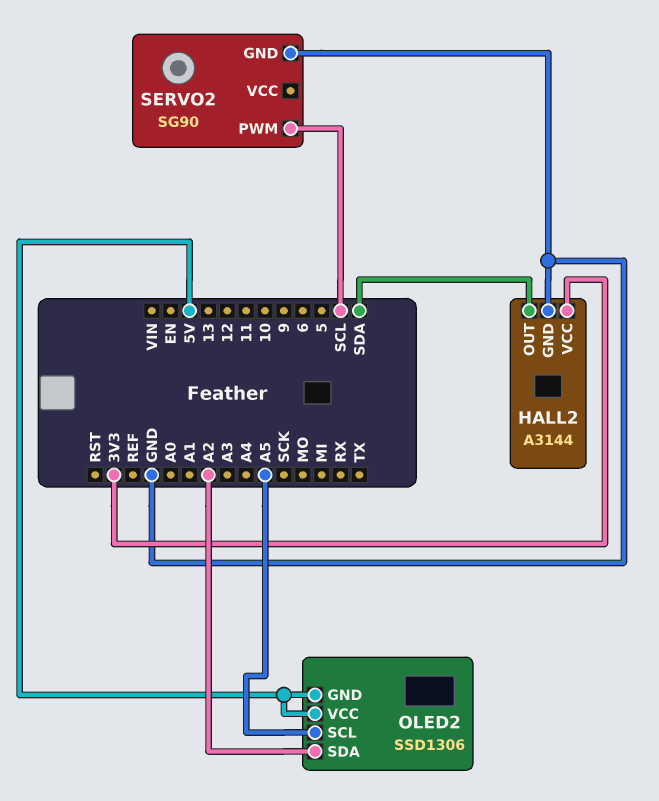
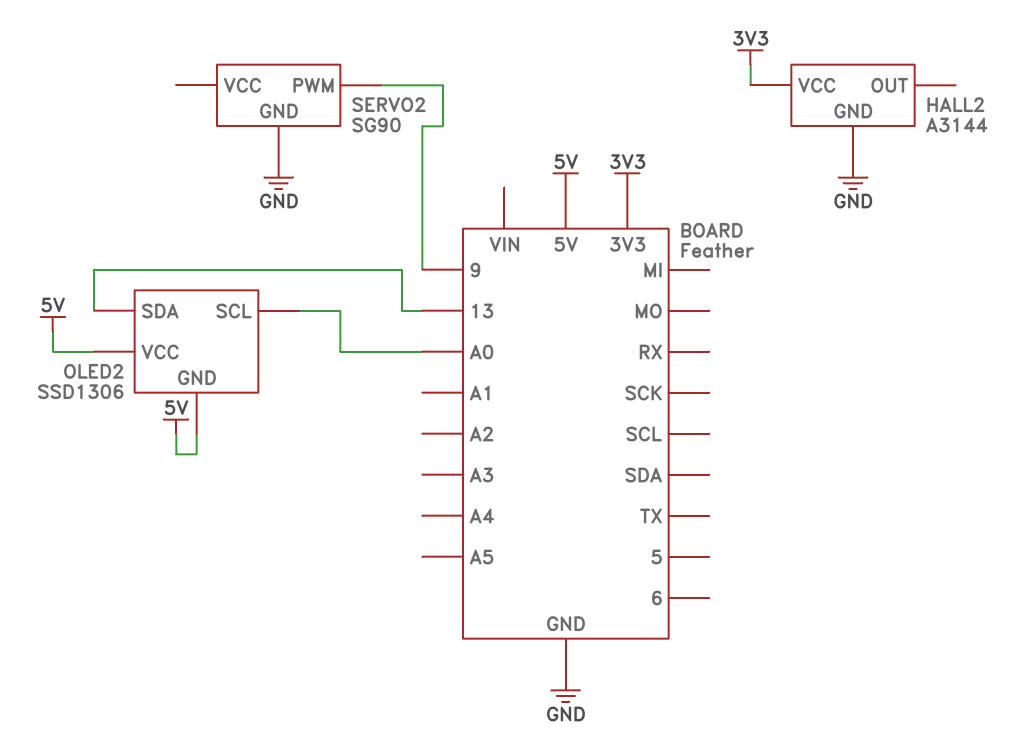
HALL2 pin OUT: SDA -> none
OLED2 pin SCL: A5 -> A0
OLED2 pin SDA: A2 -> 13
SERVO2 pin PWM: SCL -> 9

